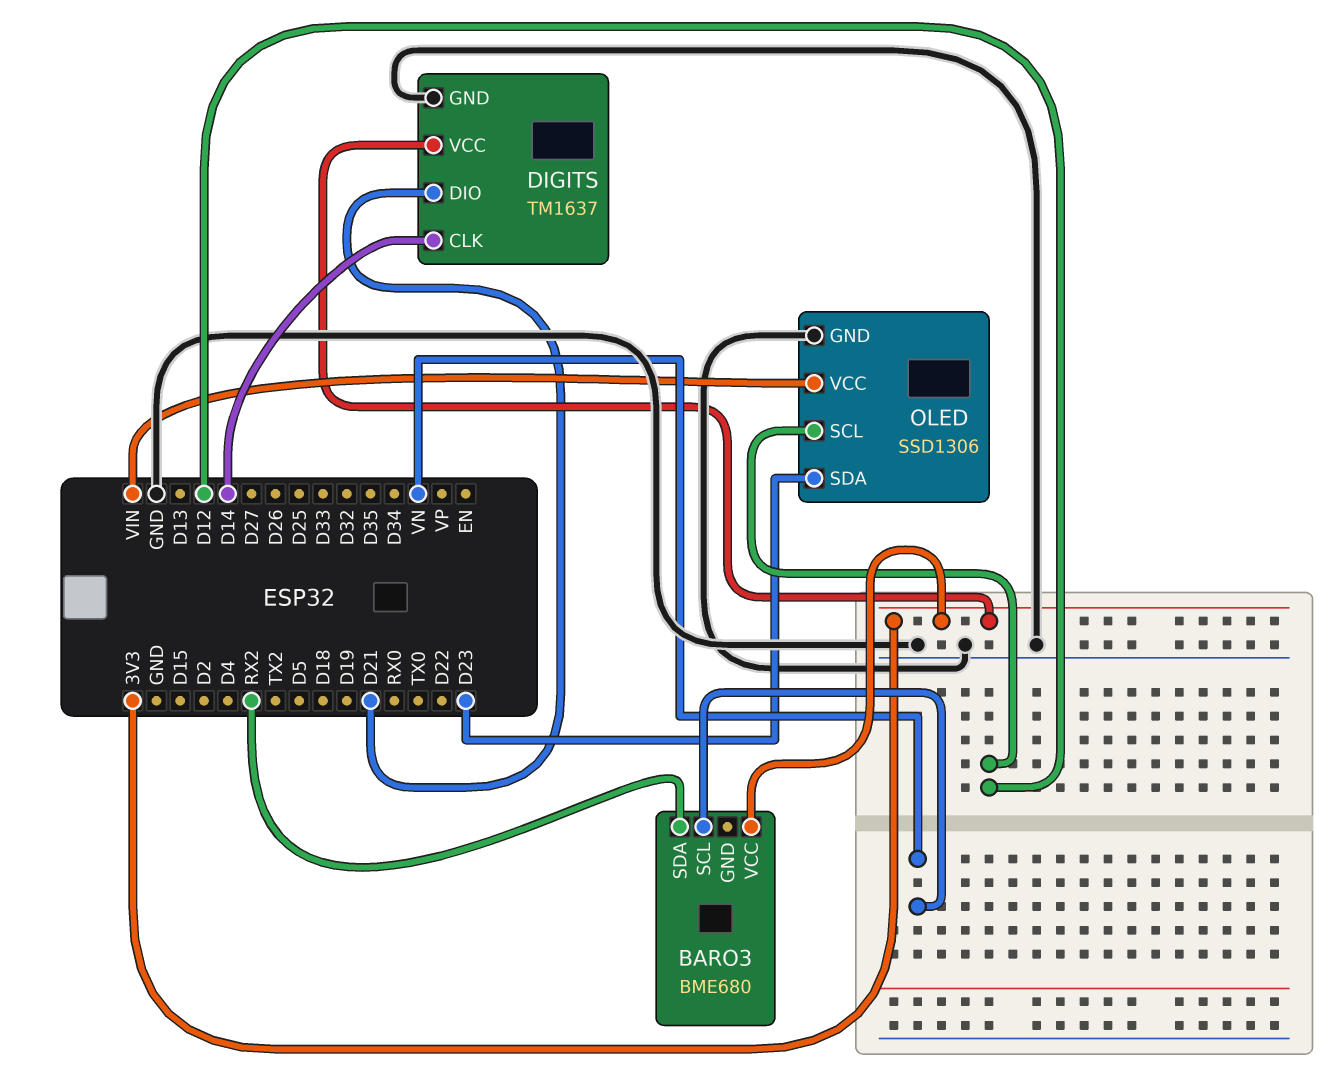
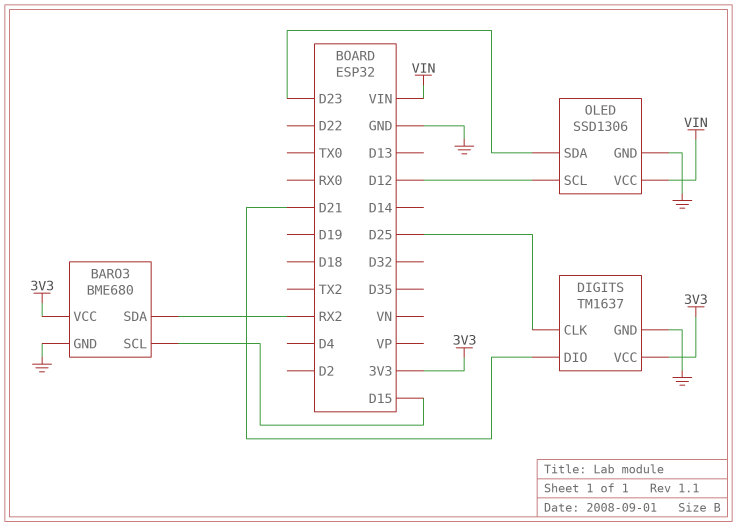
BARO3 pin GND: none -> GND
BARO3 pin SCL: VN -> D15
DIGITS pin CLK: D14 -> D25

